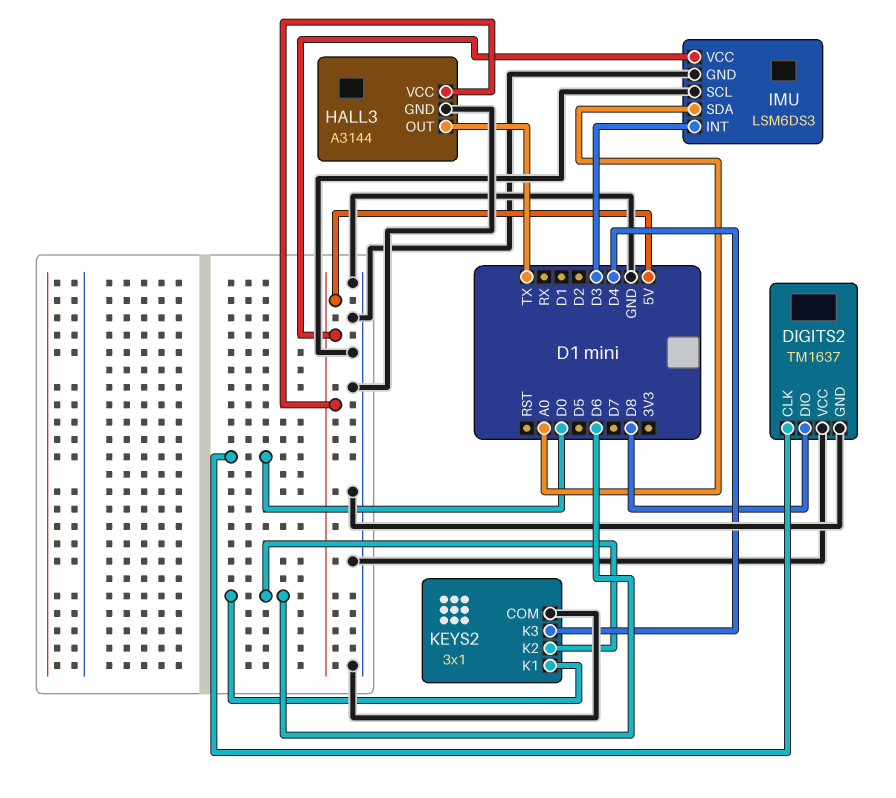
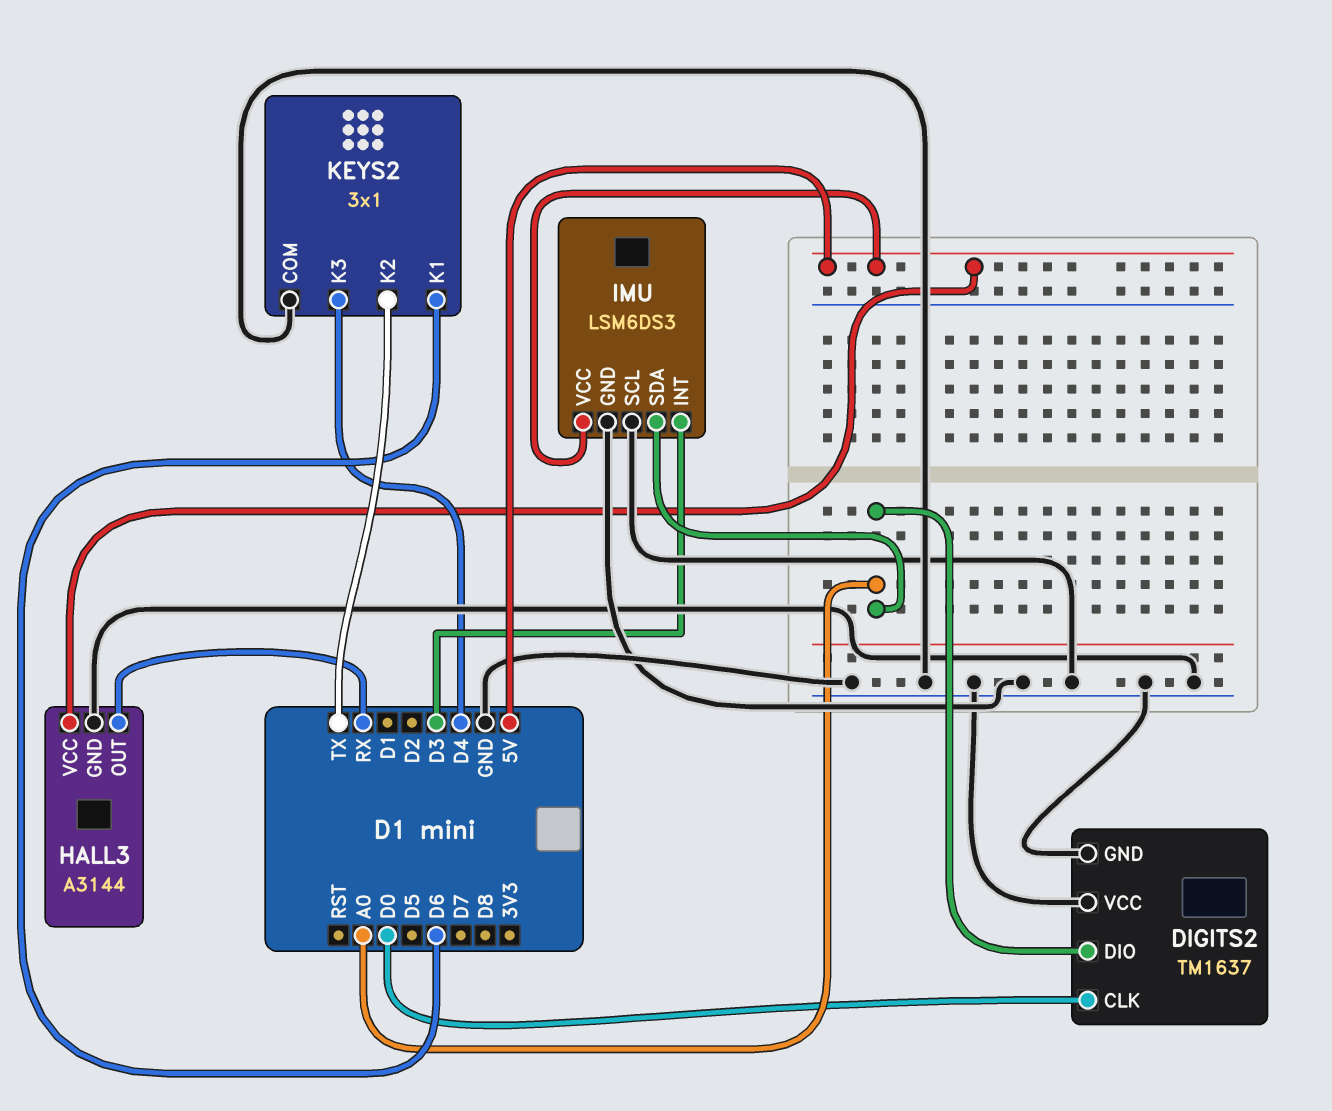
DIGITS2 pin DIO: D8 -> A0
HALL3 pin OUT: TX -> RX
KEYS2 pin K2: D6 -> TX

